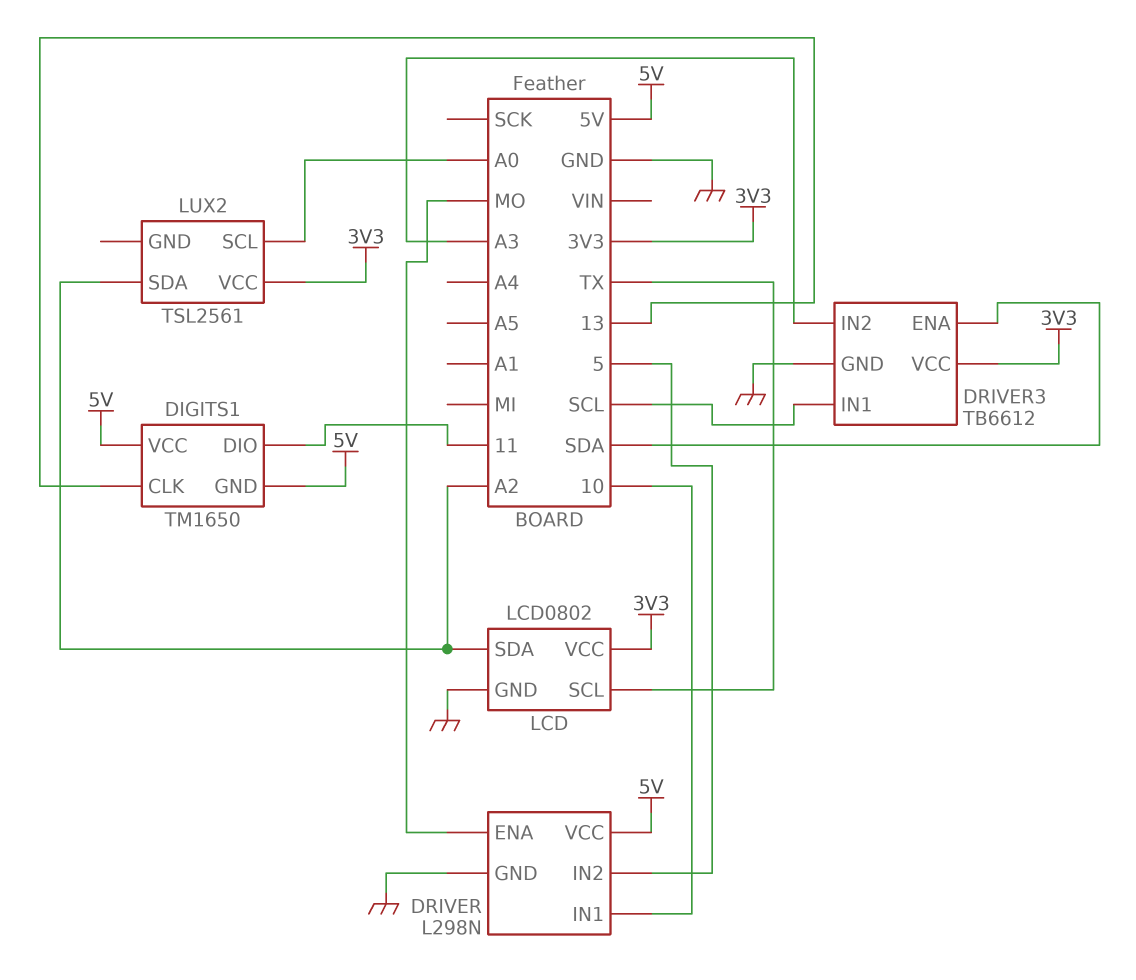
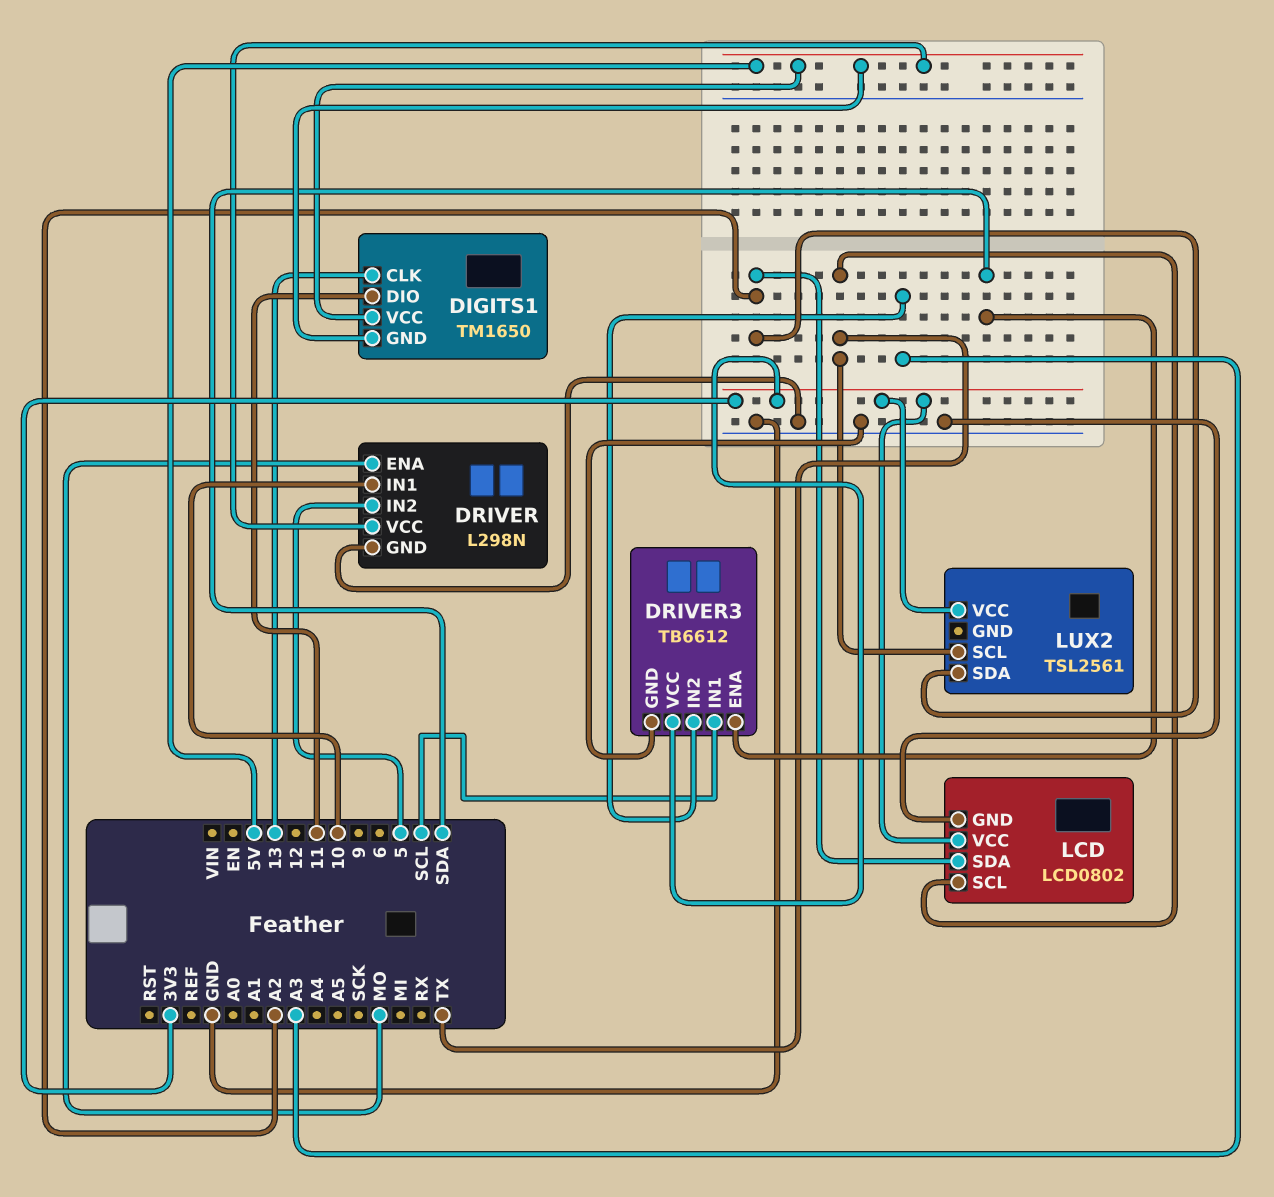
LUX2 pin SCL: A0 -> TX

